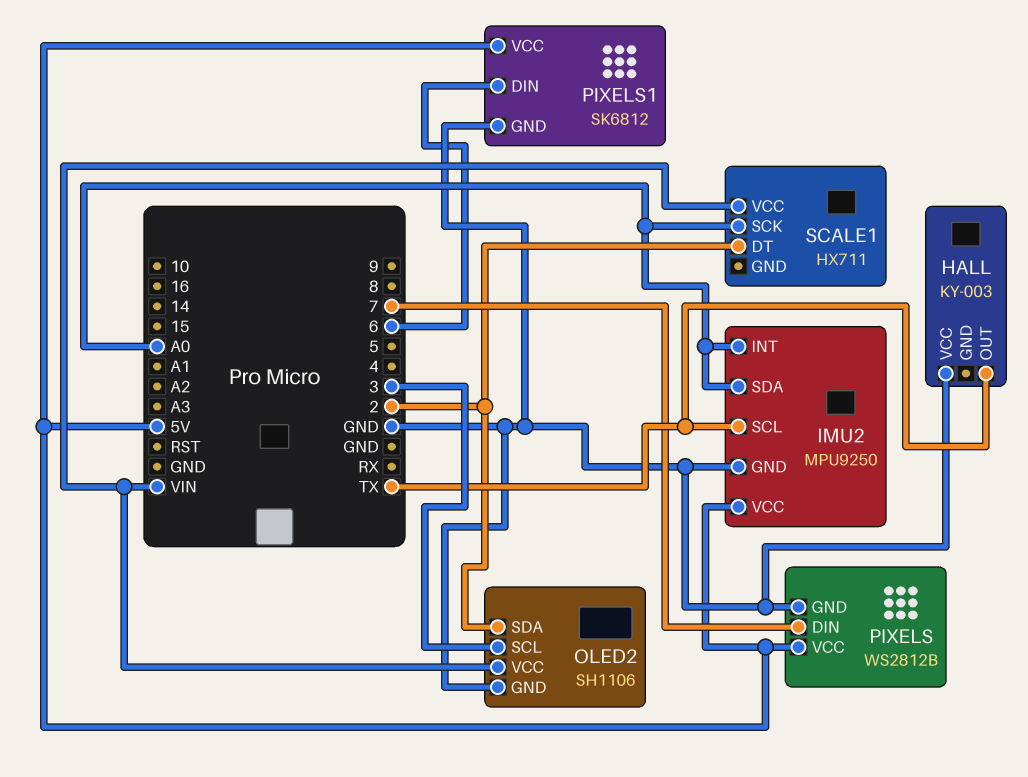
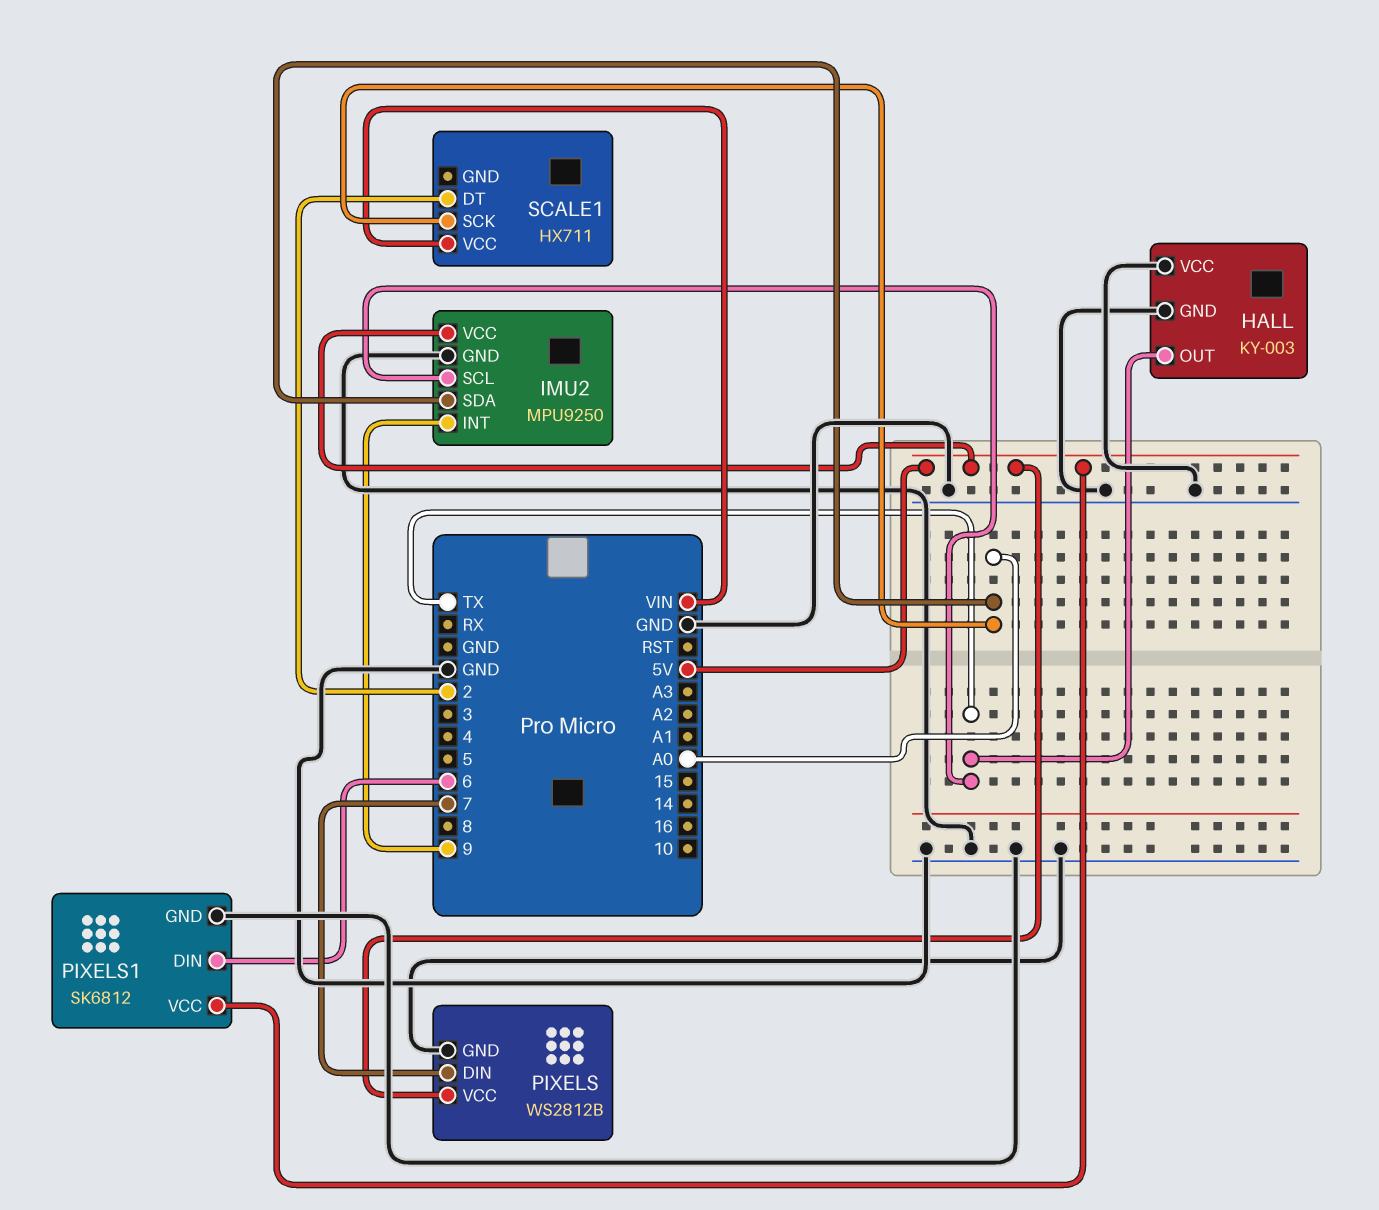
HALL pin GND: none -> GND
IMU2 pin INT: A0 -> 9
OLED2: SH1106 -> none
OLED2 pin GND: GND -> none
OLED2 pin SCL: 3 -> none
OLED2 pin SDA: 2 -> none
OLED2 pin VCC: VIN -> none

